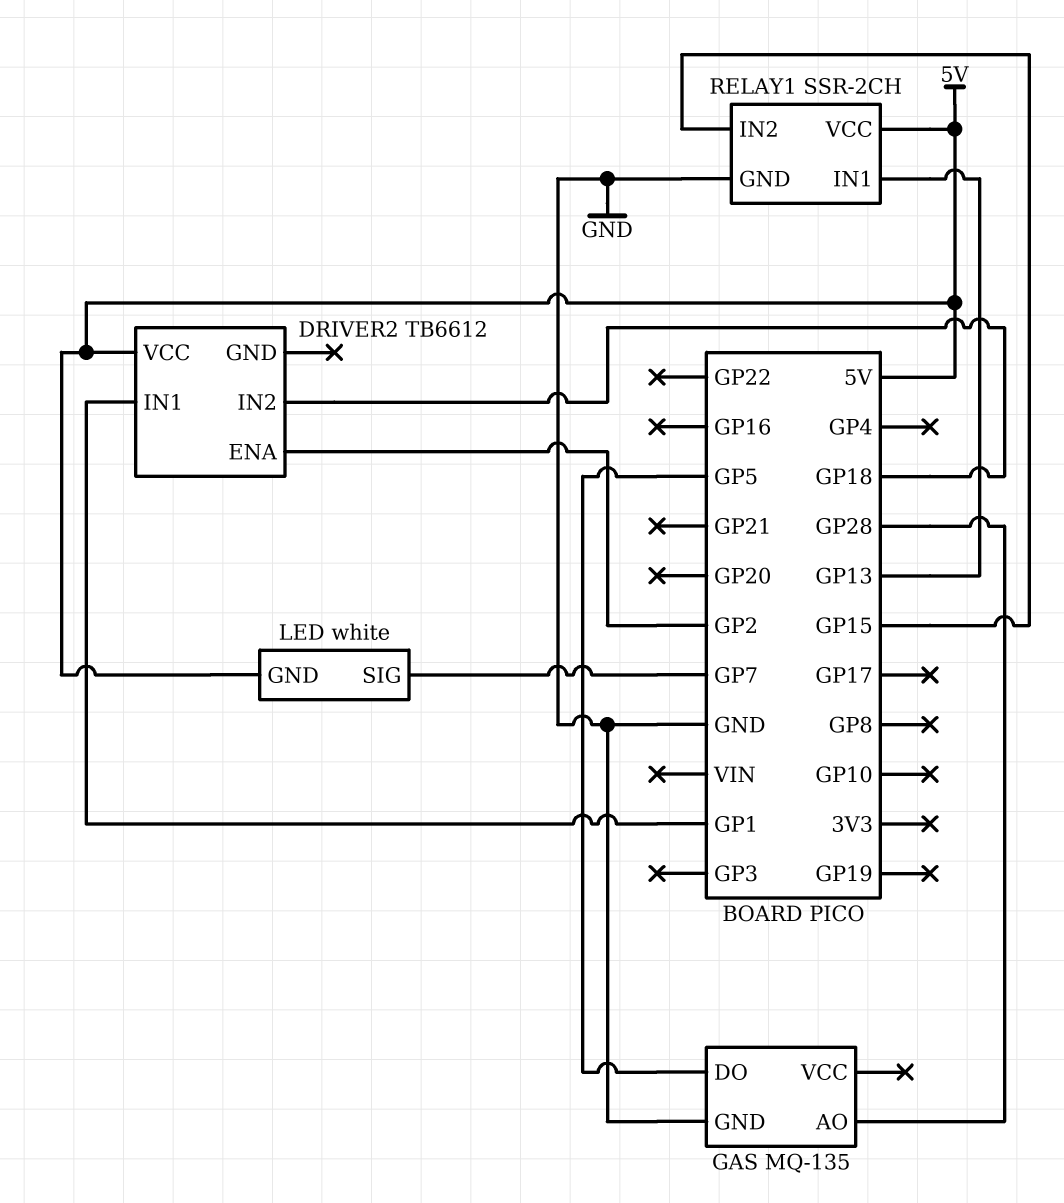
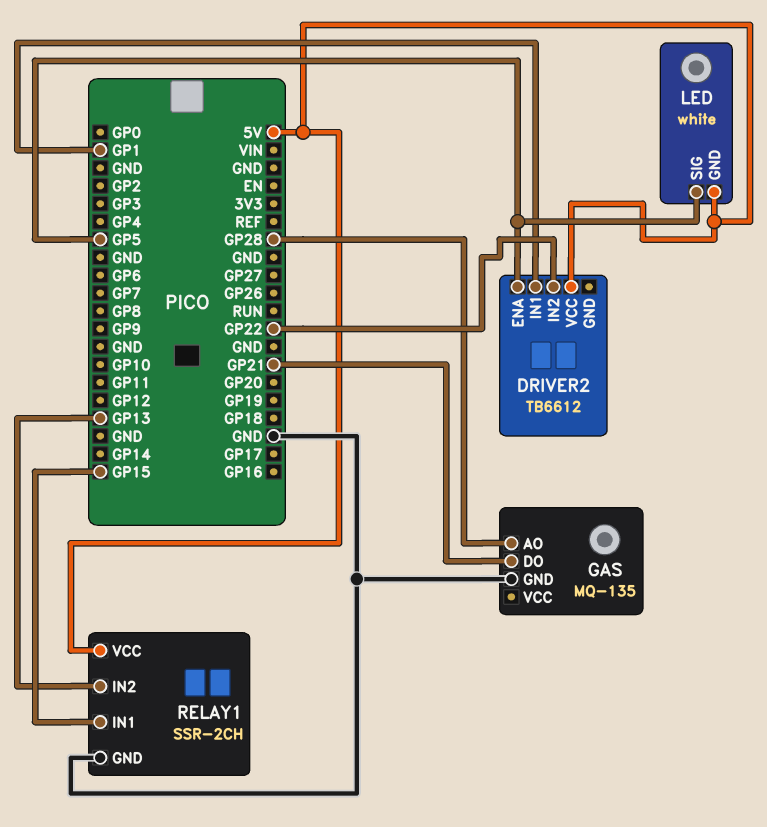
DRIVER2 pin ENA: GP2 -> GP5
DRIVER2 pin IN2: GP18 -> GP22
GAS pin DO: GP5 -> GP21
LED pin SIG: GP7 -> GP5
RELAY1 pin IN1: GP13 -> GP15
RELAY1 pin IN2: GP15 -> GP13

